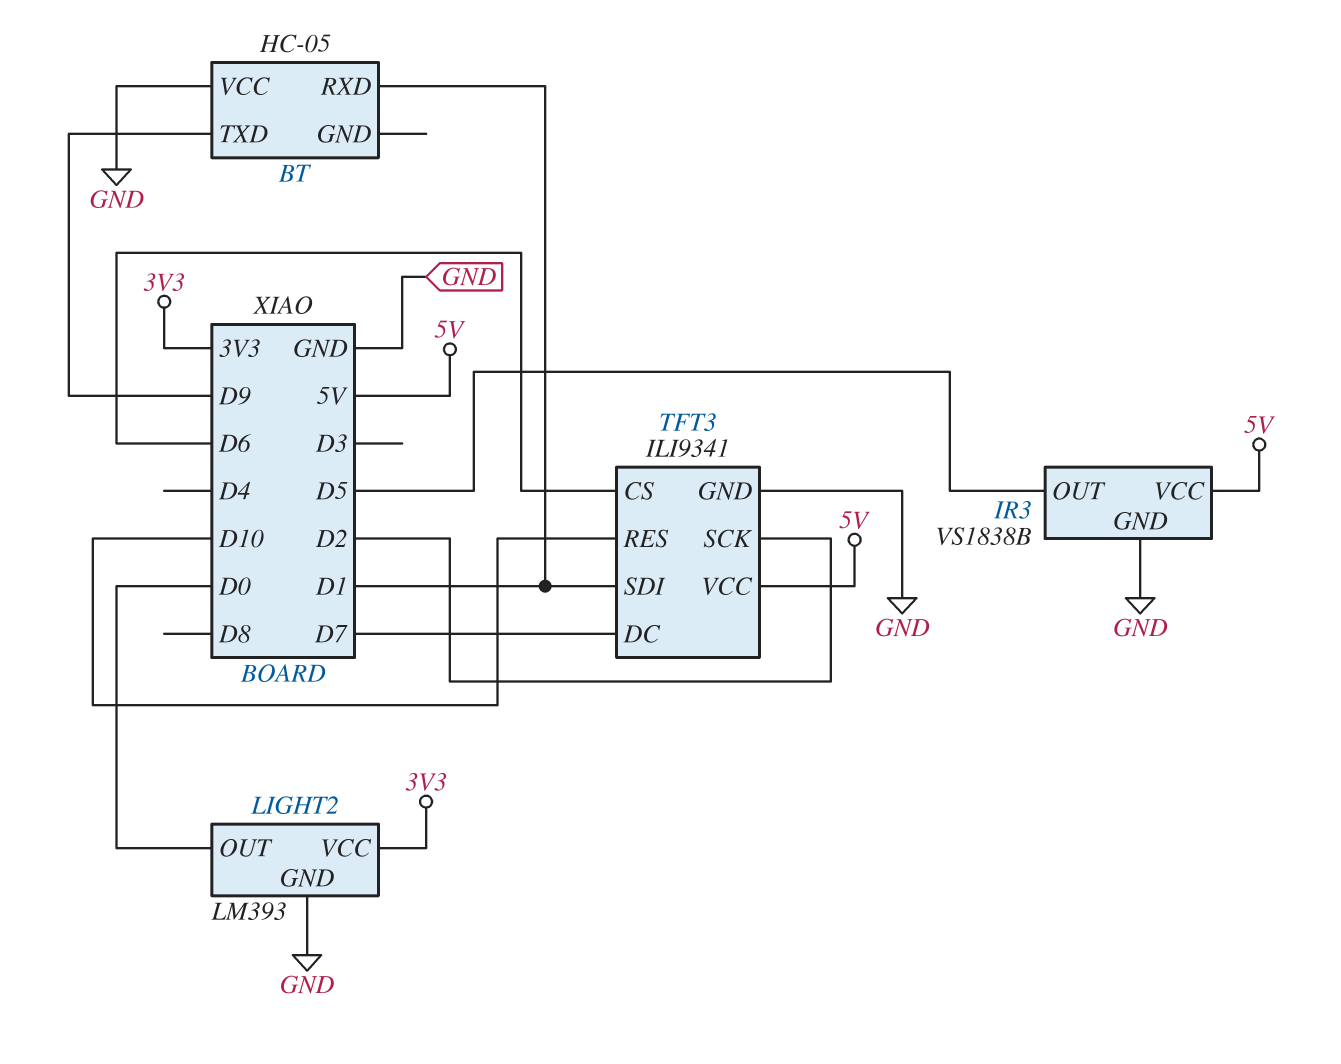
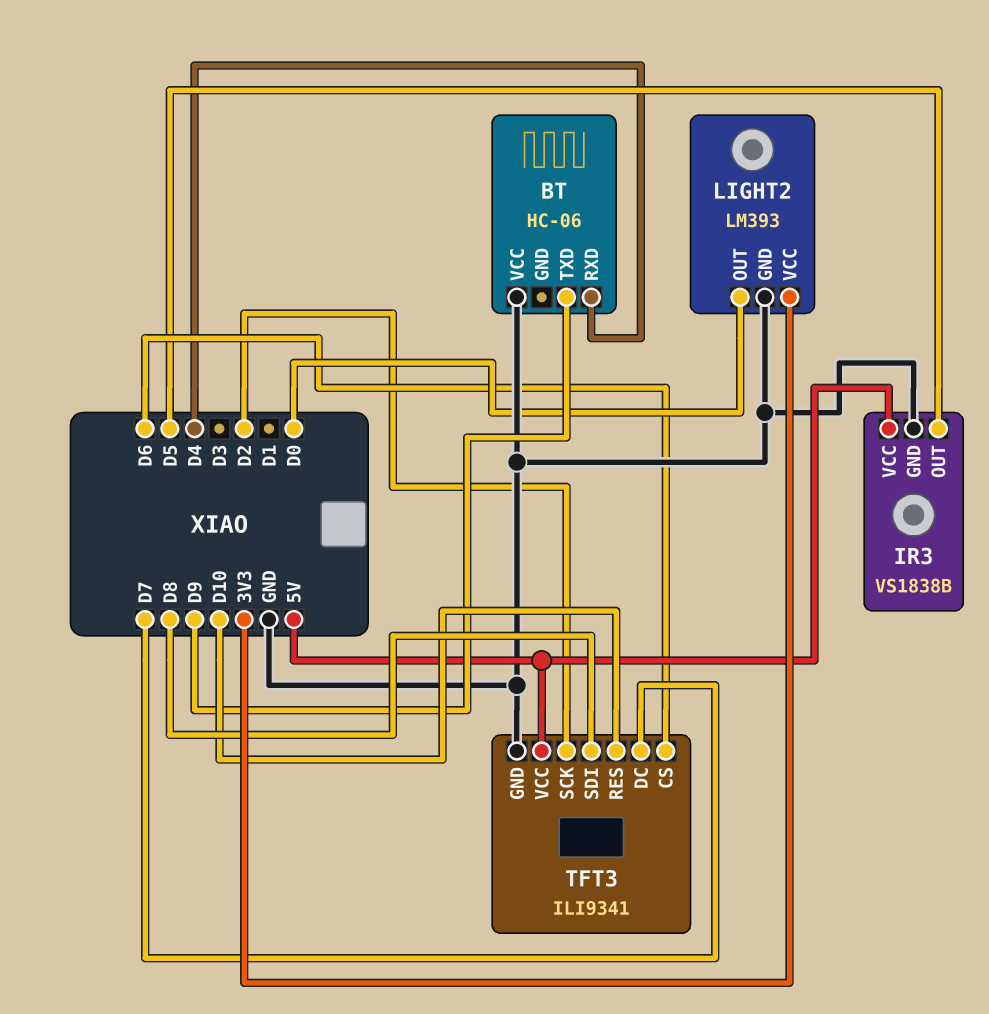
BT: HC-05 -> HC-06
BT pin RXD: D1 -> D4
TFT3 pin SDI: D1 -> D8

